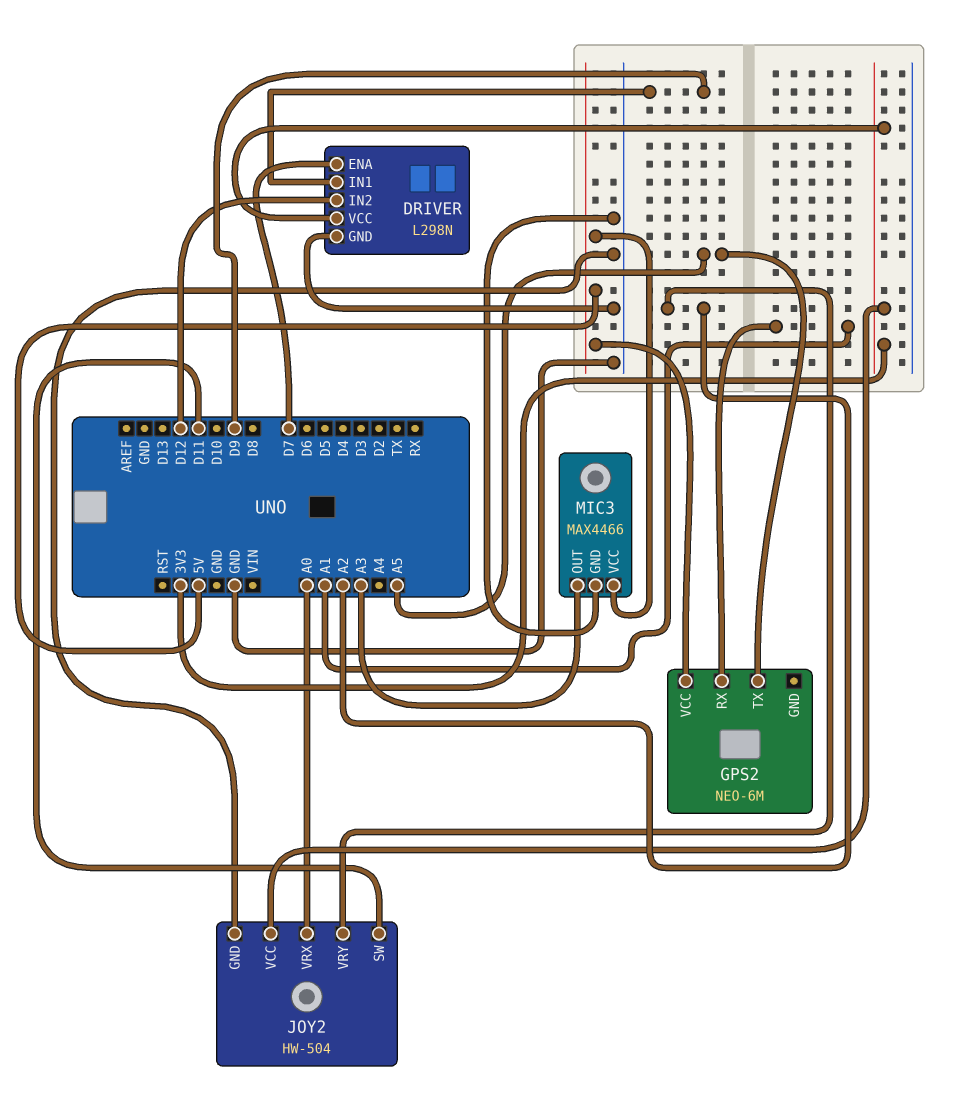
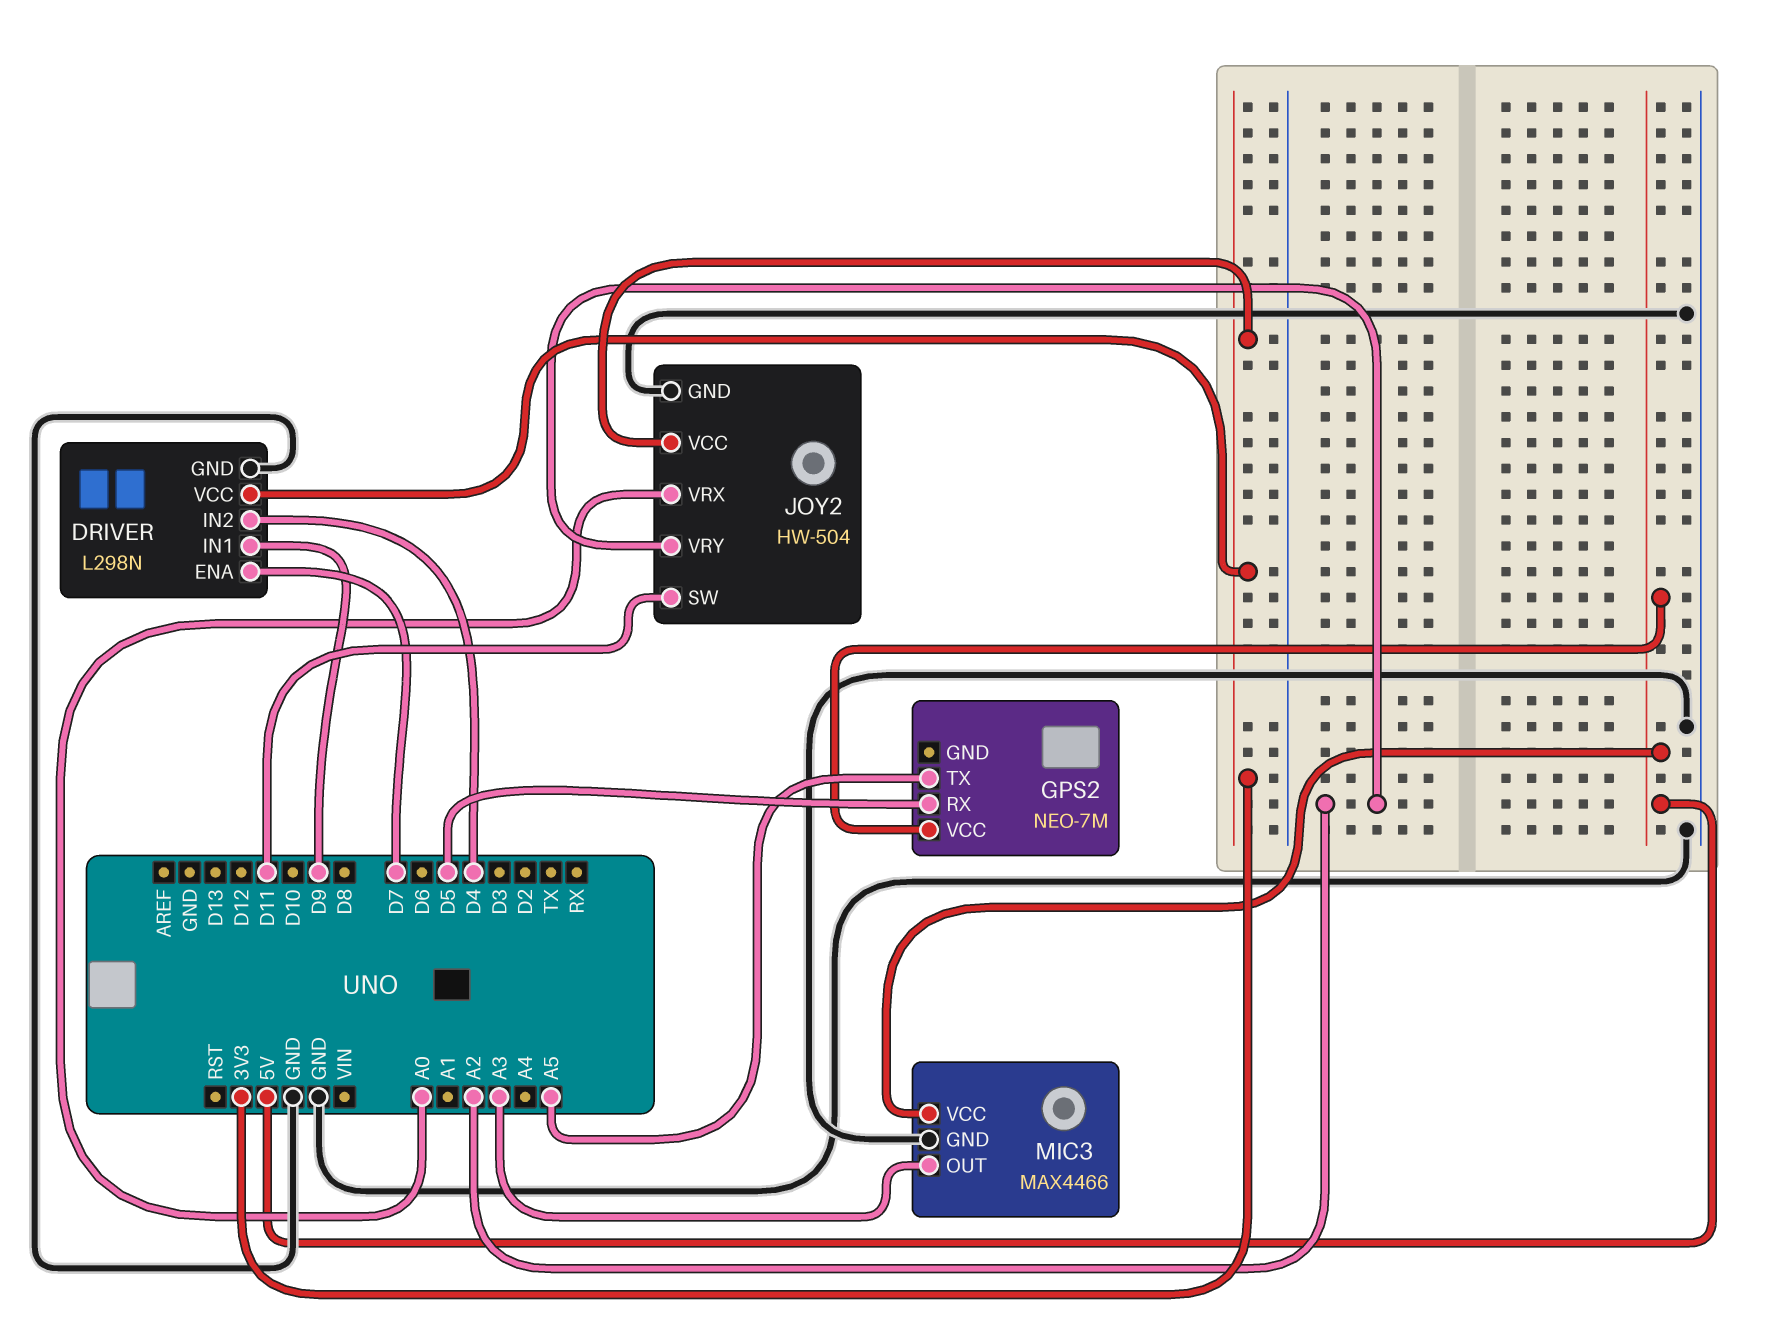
DRIVER pin IN2: D12 -> D4
GPS2: NEO-6M -> NEO-7M
GPS2 pin RX: A1 -> D5

